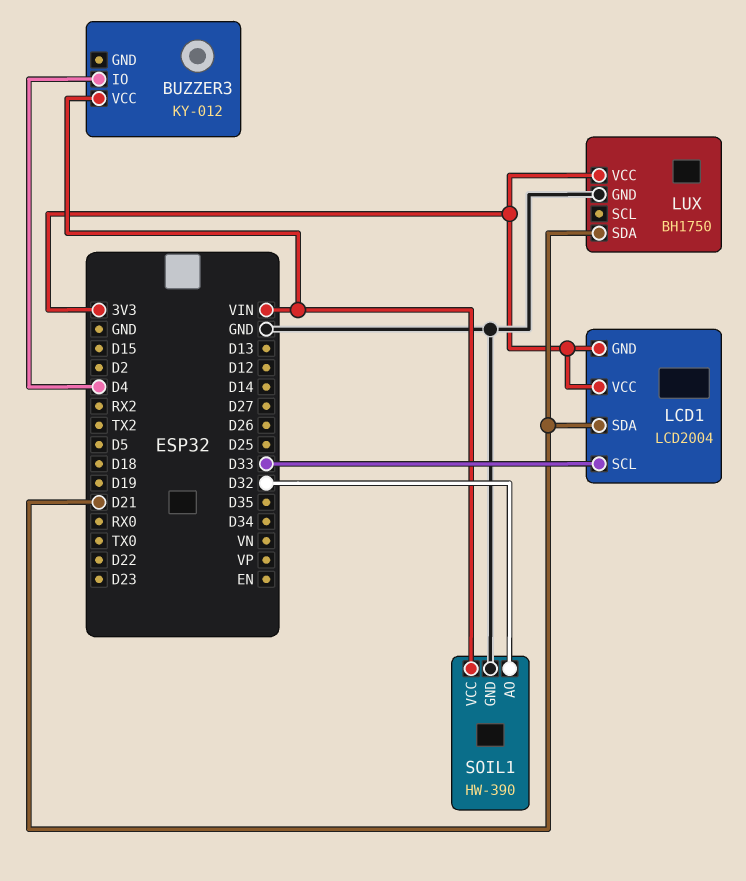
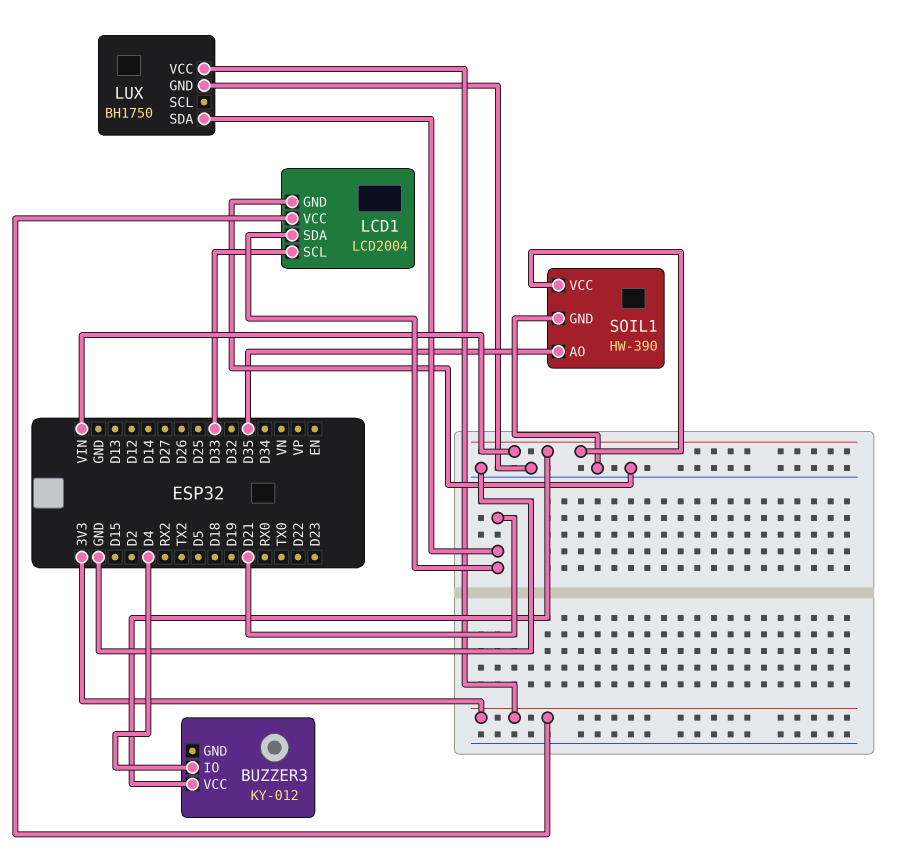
LCD1 pin GND: 3V3 -> GND
SOIL1 pin AO: D32 -> D35

